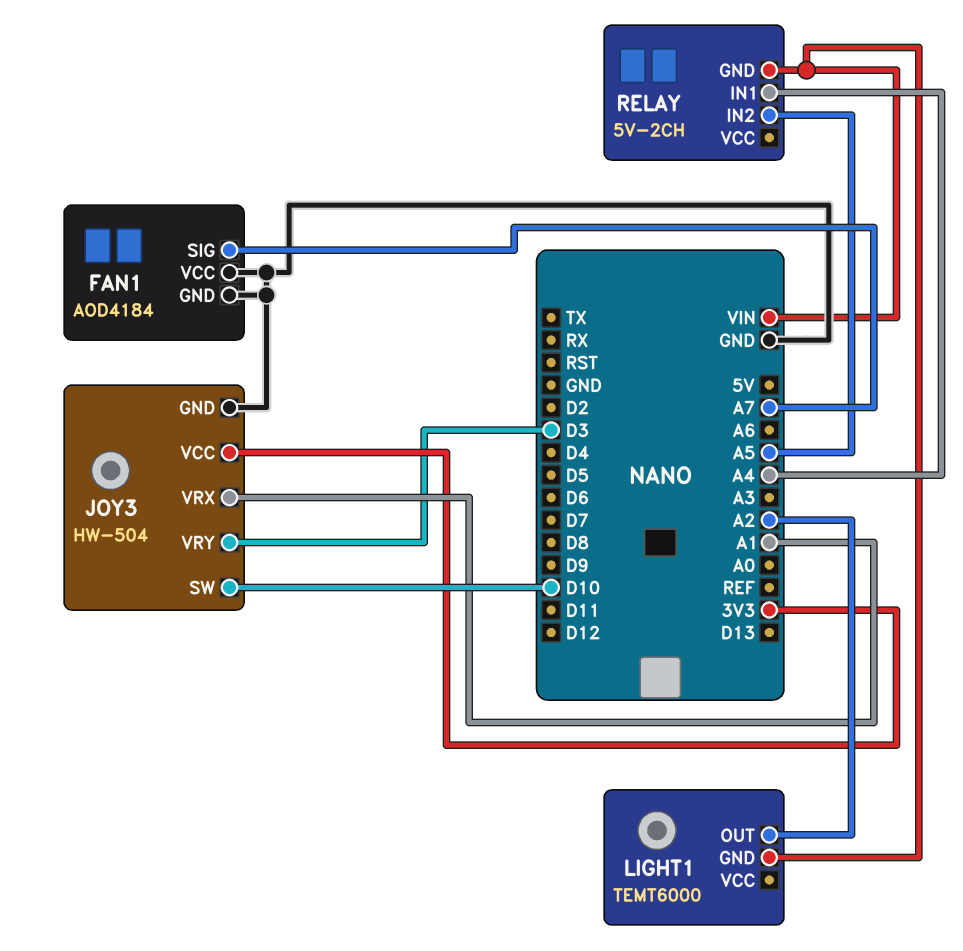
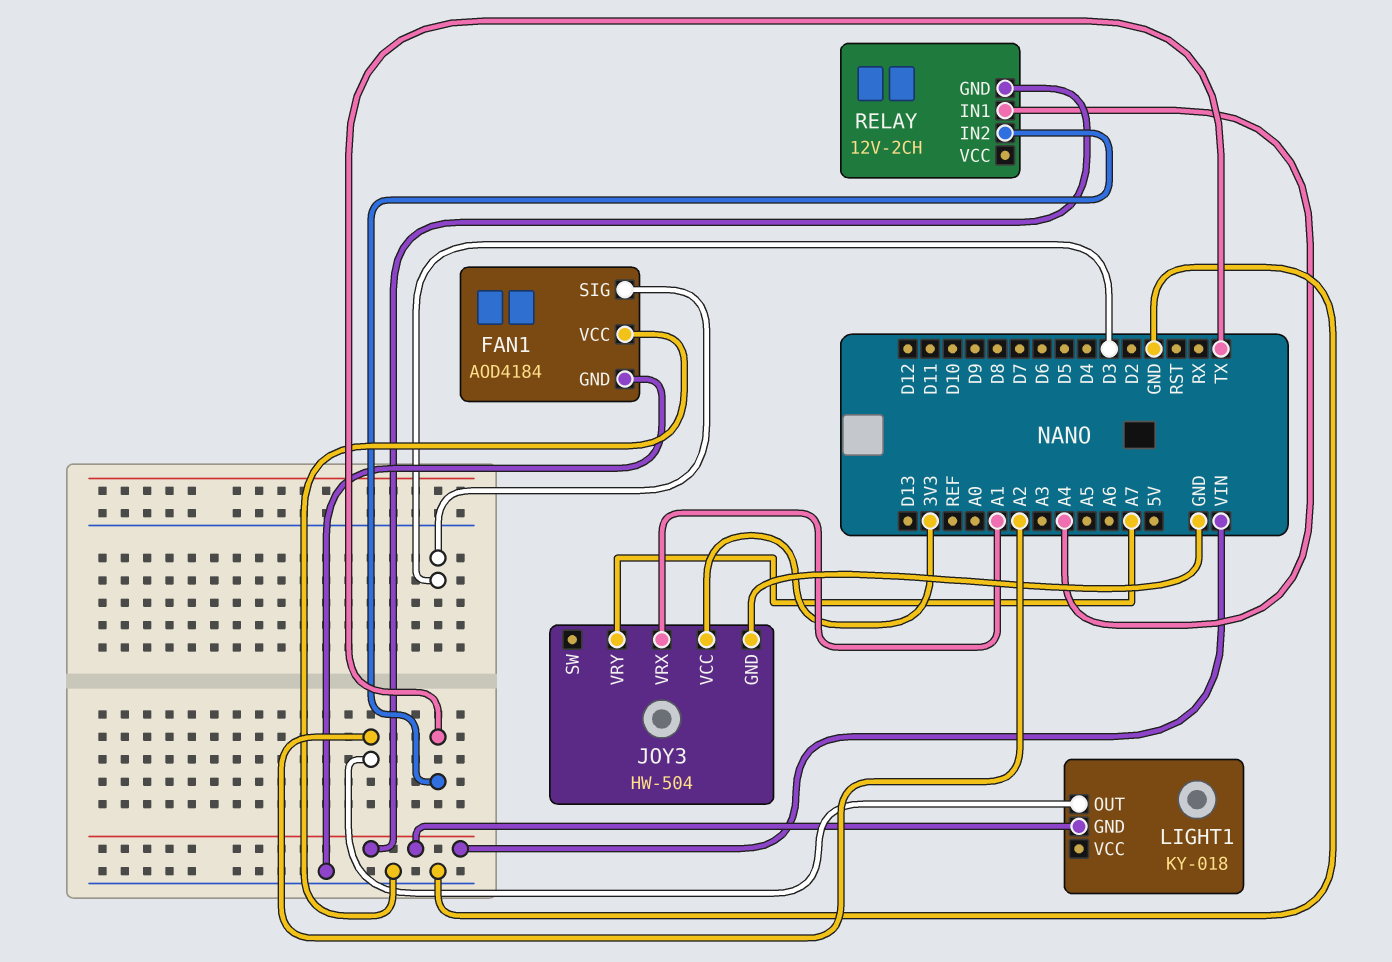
FAN1 pin SIG: A7 -> D3
JOY3 pin SW: D10 -> none
JOY3 pin VRY: D3 -> A7
LIGHT1: TEMT6000 -> KY-018
RELAY: 5V-2CH -> 12V-2CH
RELAY pin IN2: A5 -> TX

